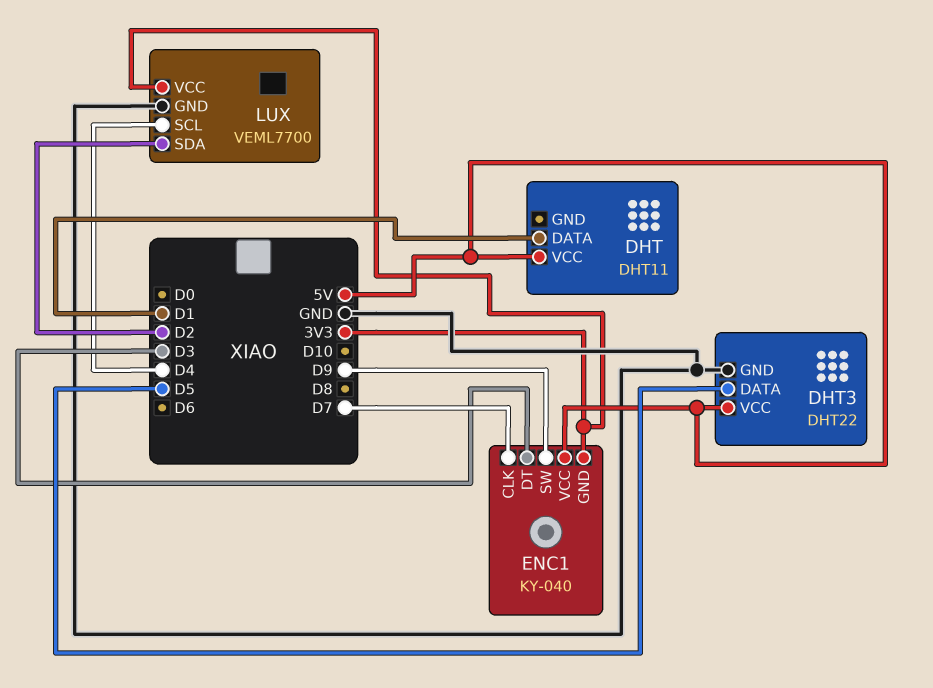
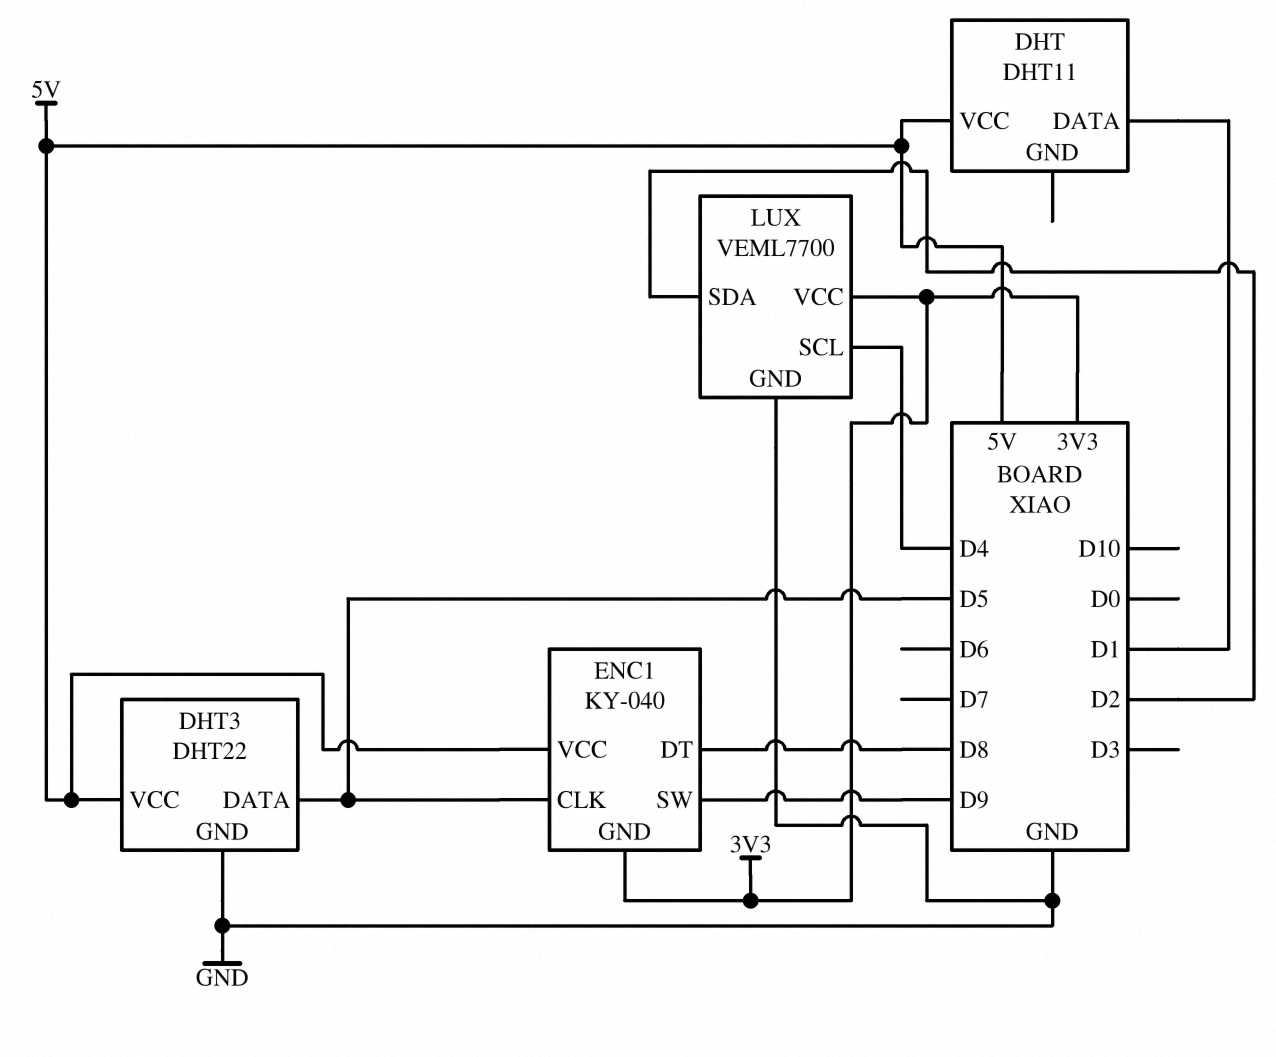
ENC1 pin CLK: D7 -> D5
ENC1 pin DT: D3 -> D8

